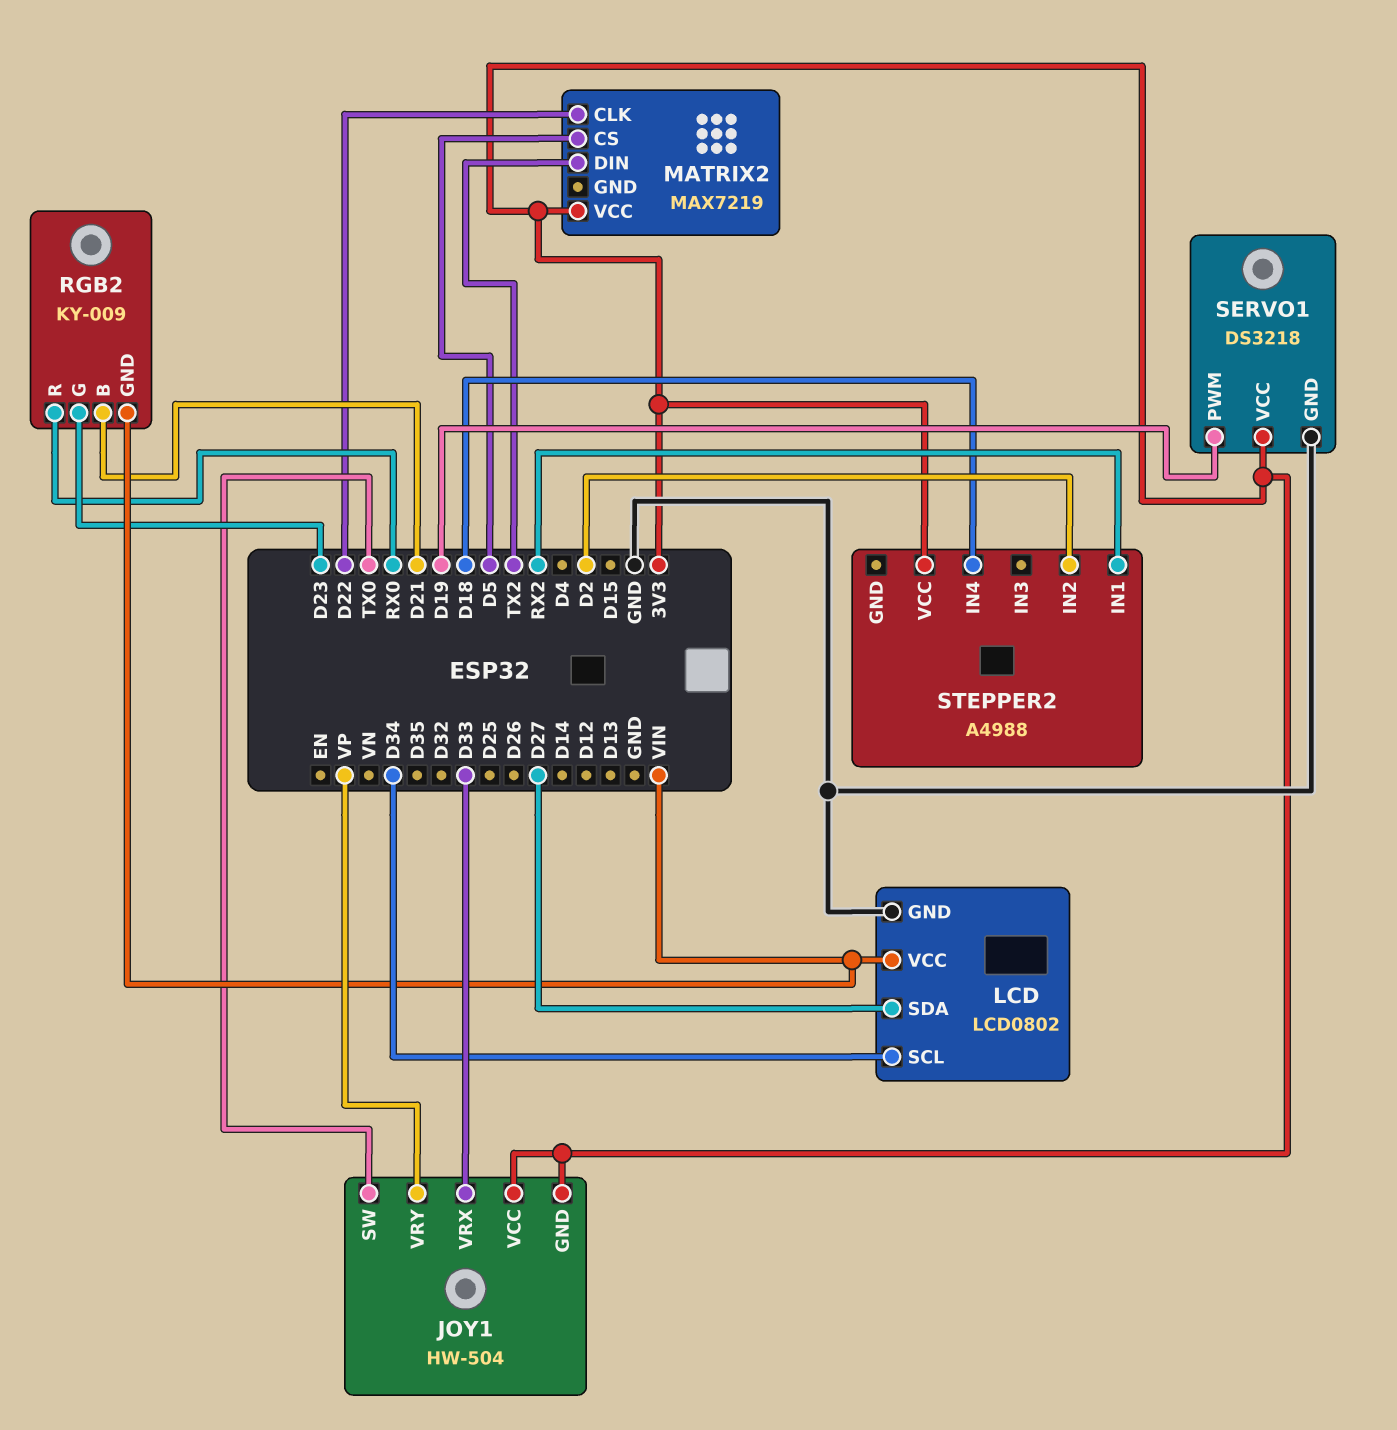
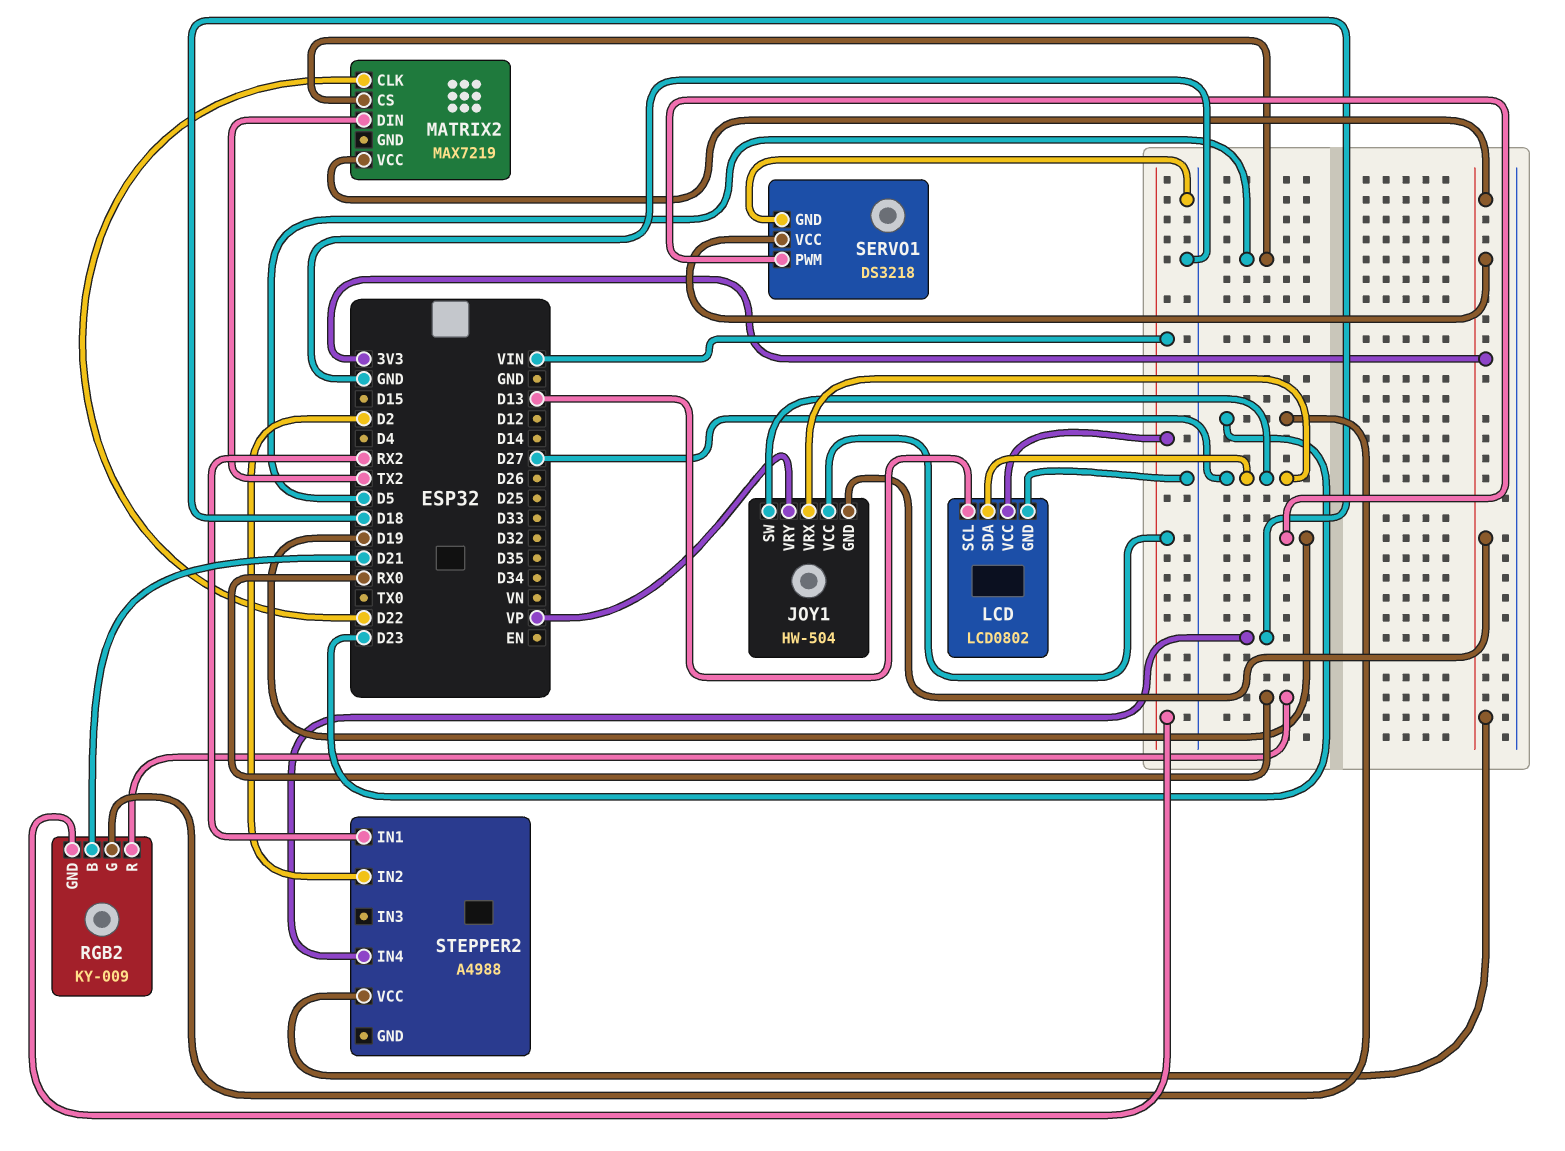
JOY1 pin SW: TX0 -> D27
JOY1 pin VCC: 3V3 -> VIN
JOY1 pin VRX: D33 -> D27
LCD pin SCL: D34 -> D13

